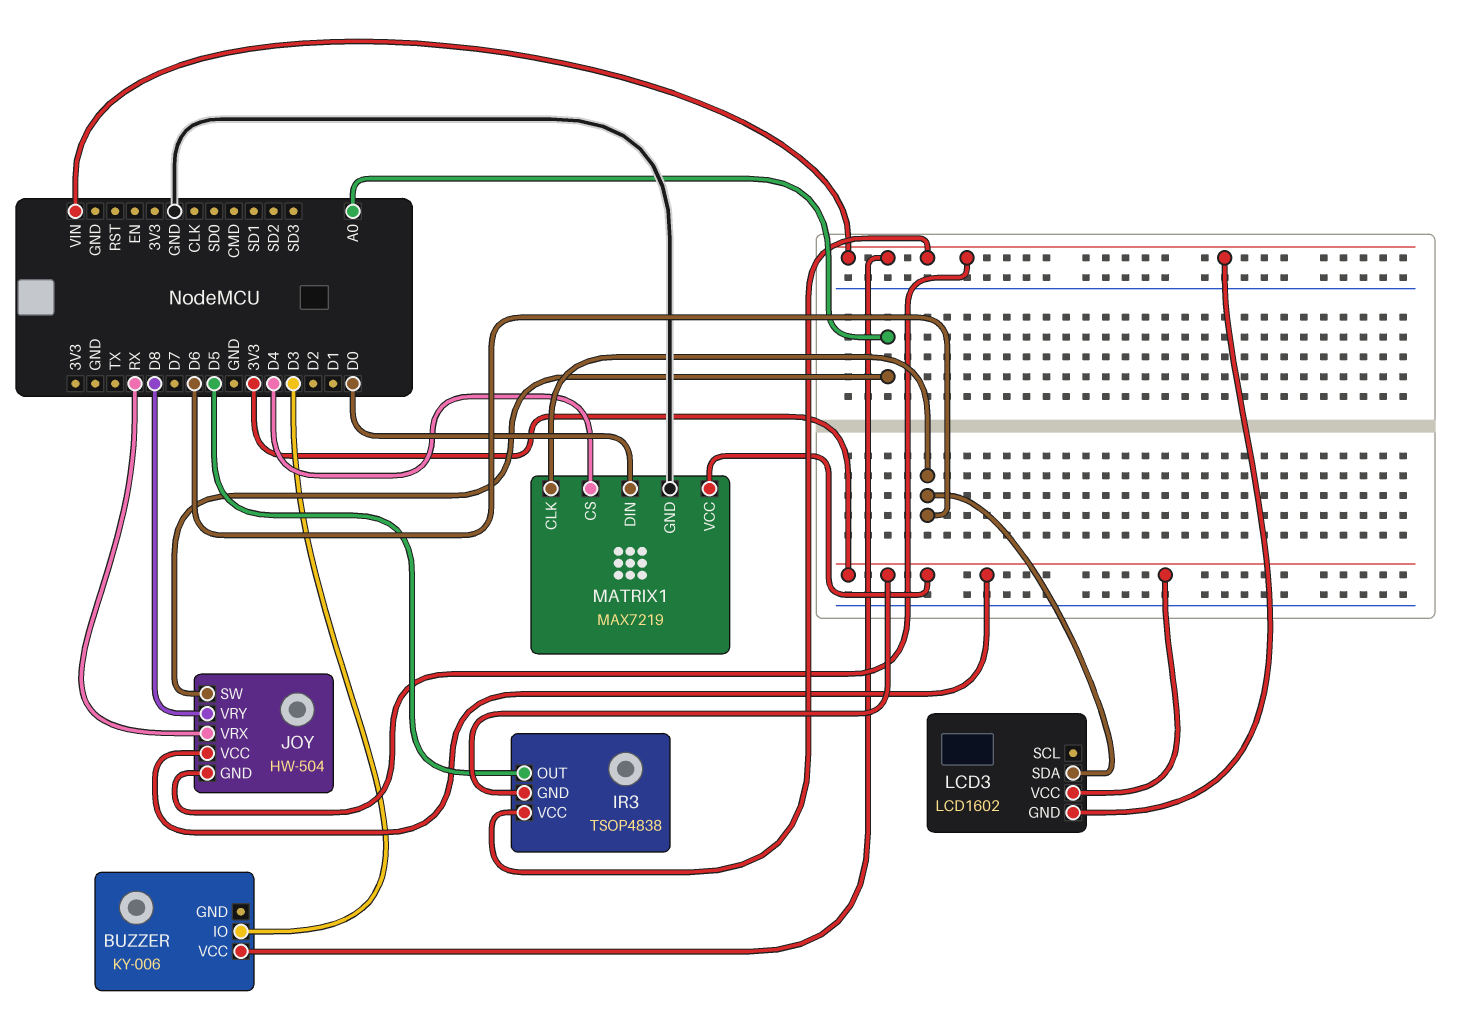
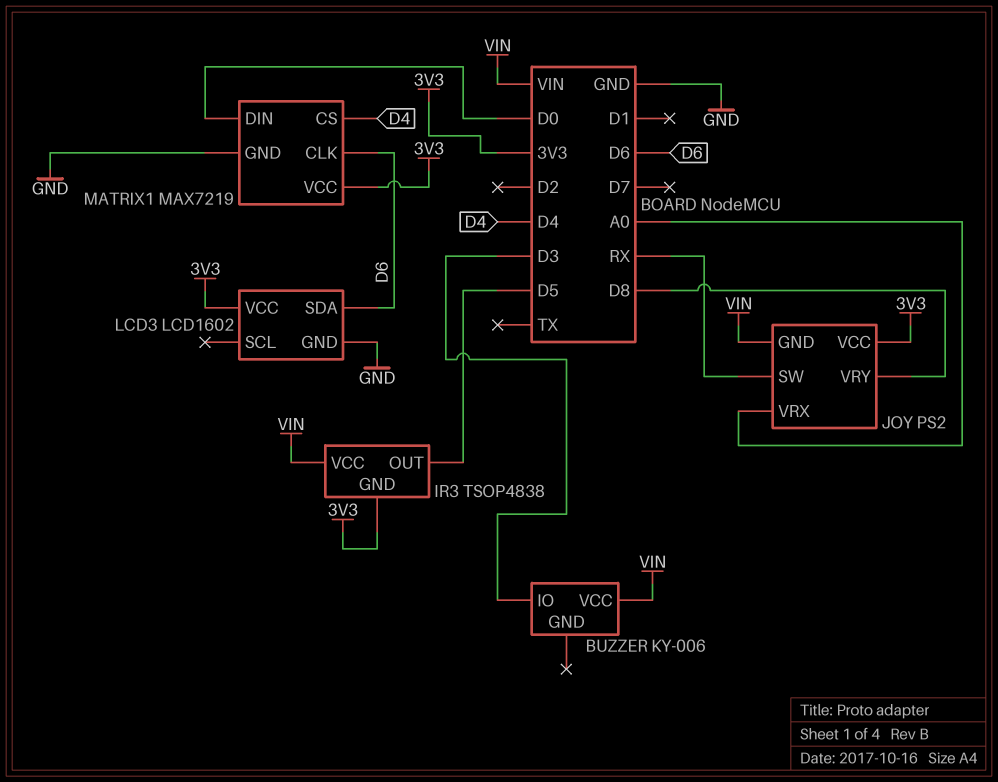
JOY: HW-504 -> PS2
JOY pin SW: A0 -> RX
JOY pin VRX: RX -> A0
LCD3 pin GND: VIN -> GND

